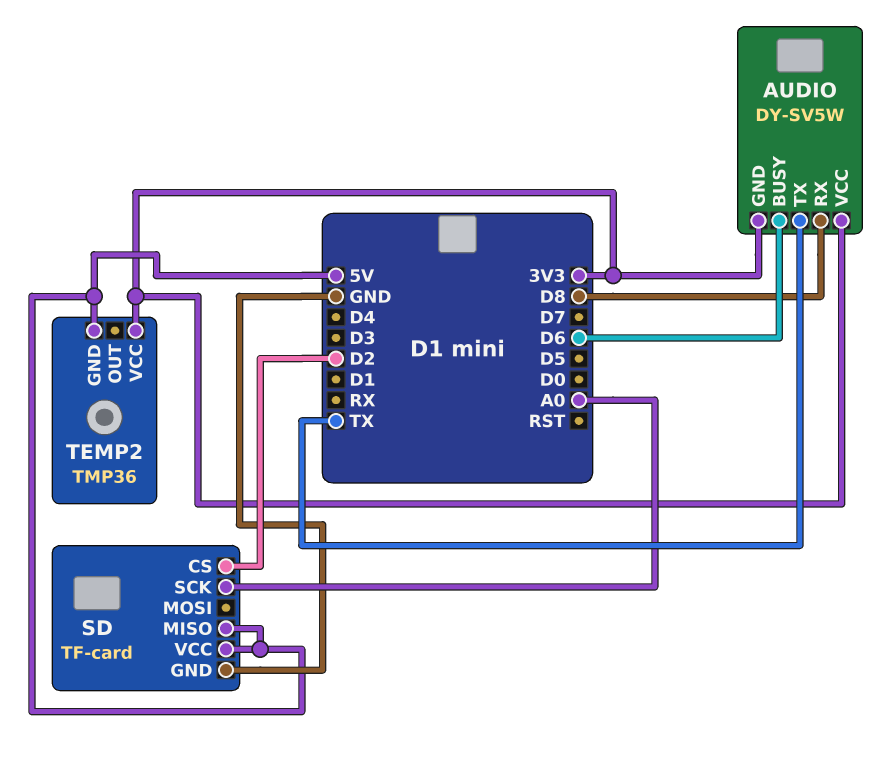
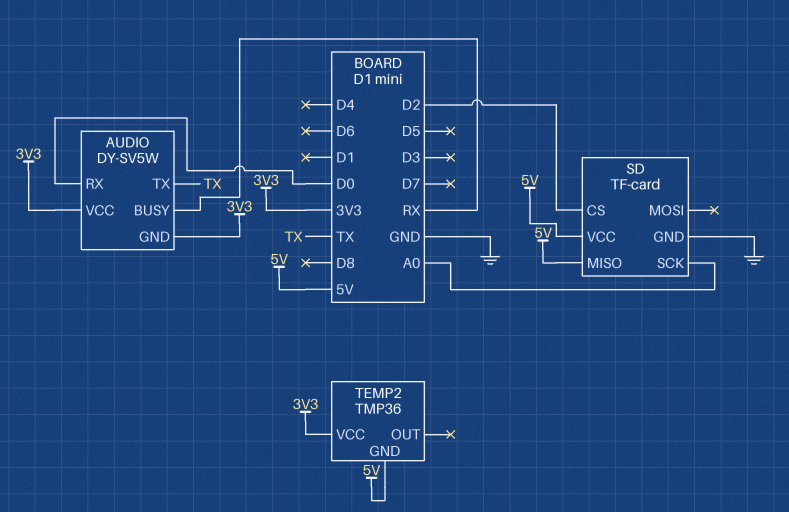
AUDIO pin BUSY: D6 -> RX
AUDIO pin RX: D8 -> D0

